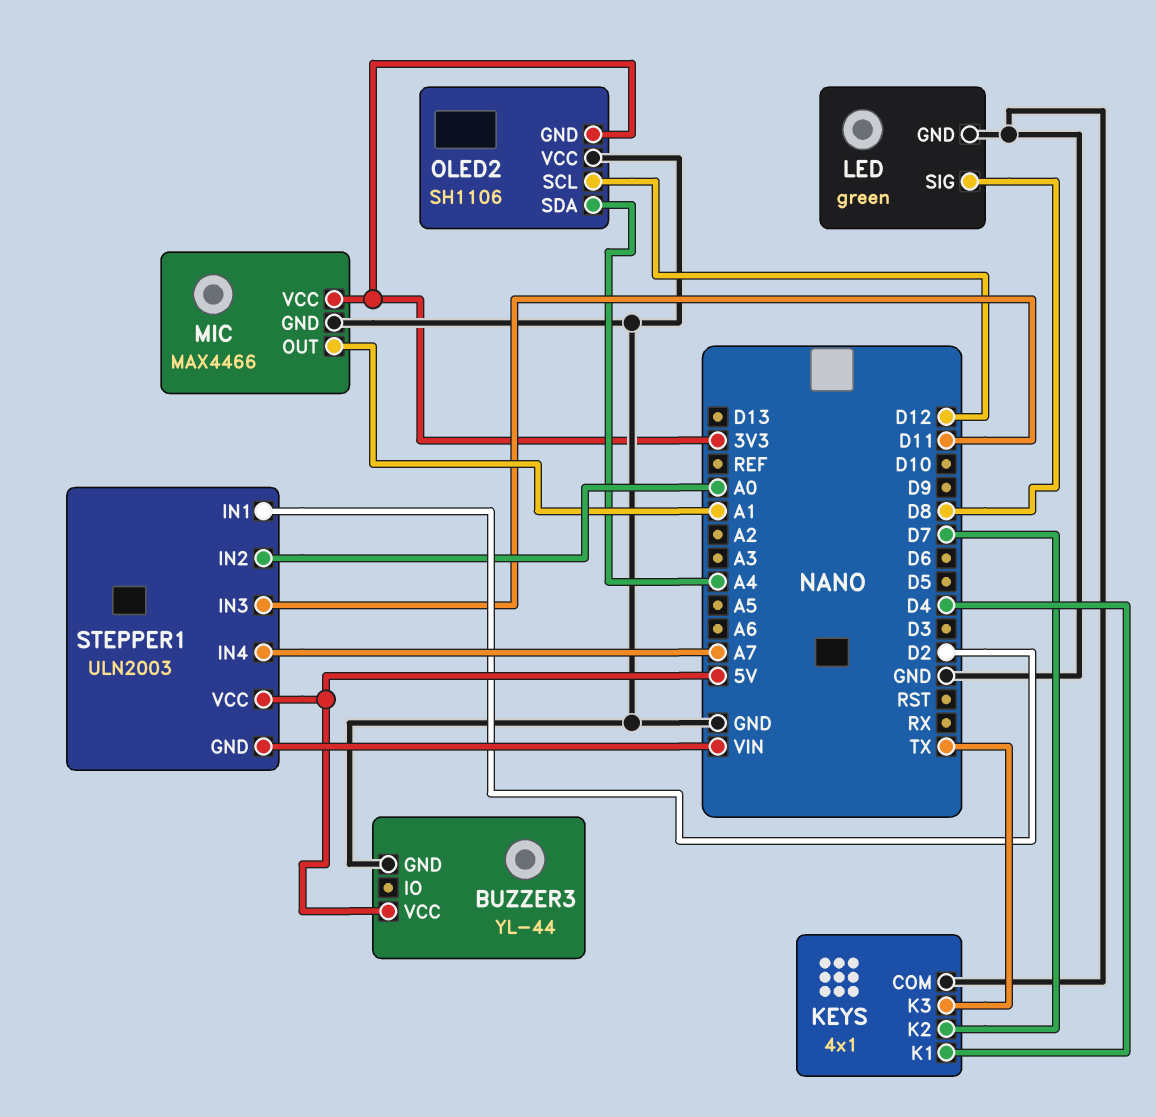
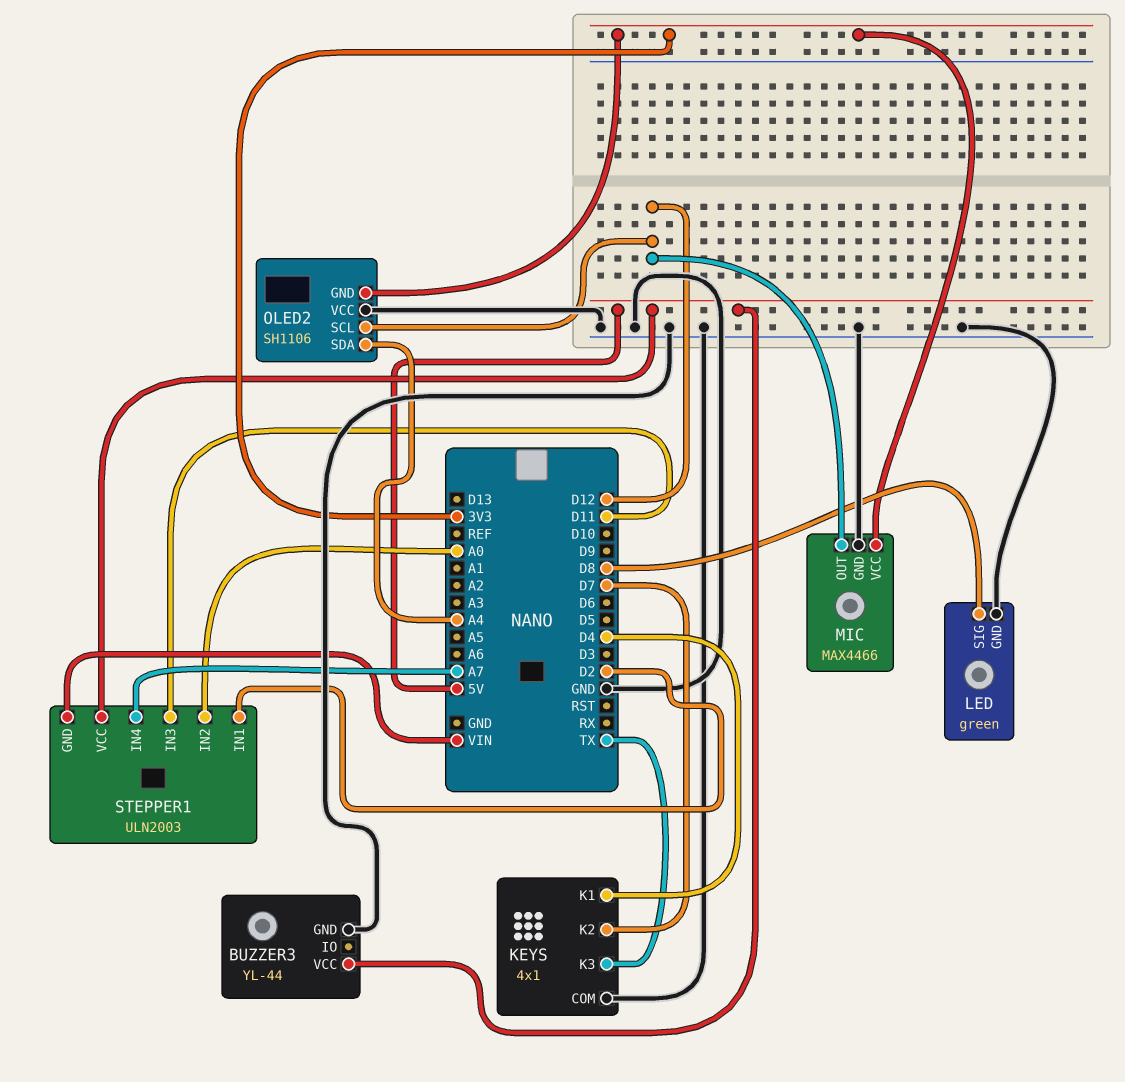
MIC pin OUT: A1 -> D12

